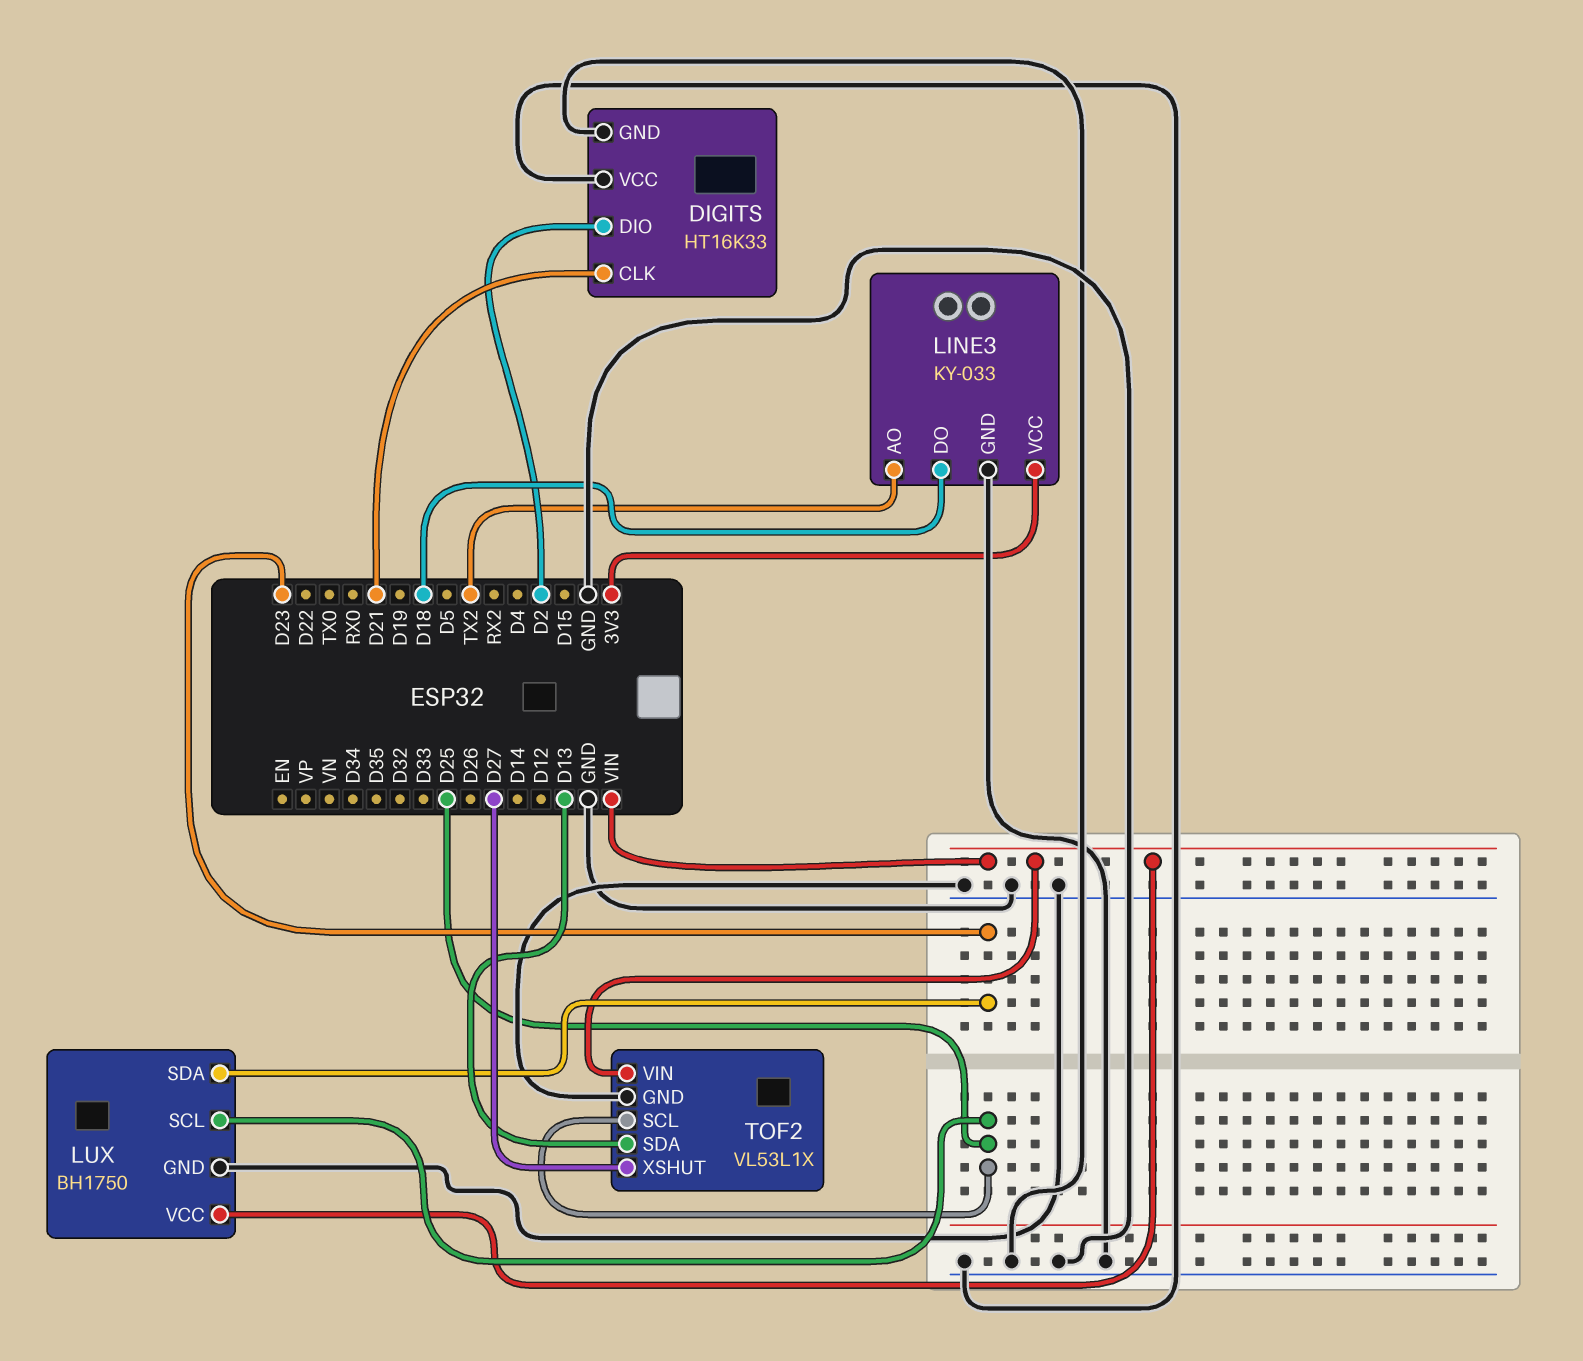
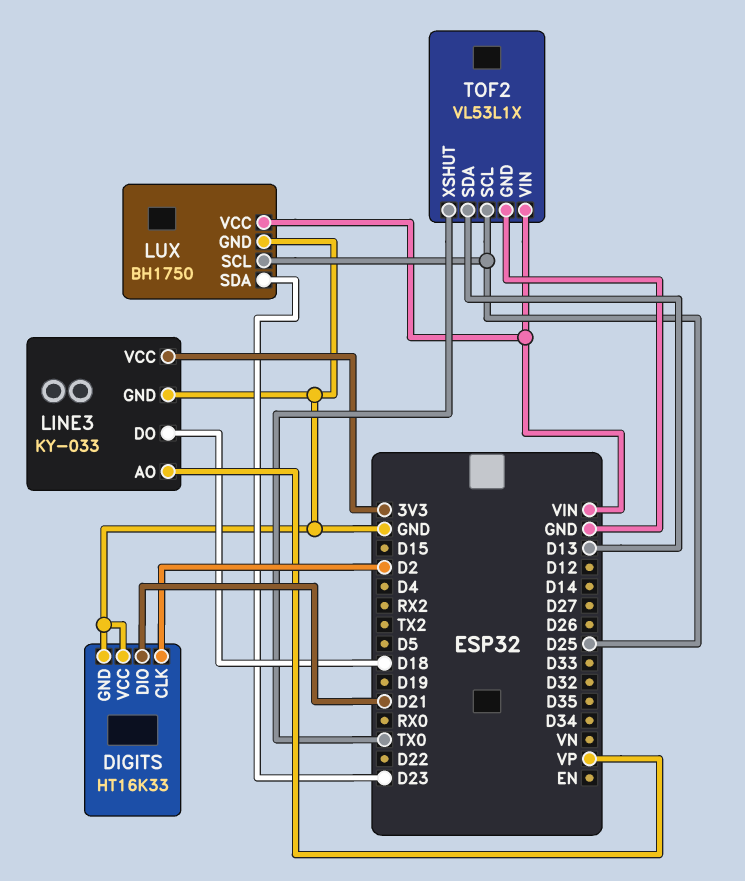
DIGITS pin CLK: D21 -> D2
DIGITS pin DIO: D2 -> D21
LINE3 pin AO: TX2 -> VP
TOF2 pin XSHUT: D27 -> TX0

